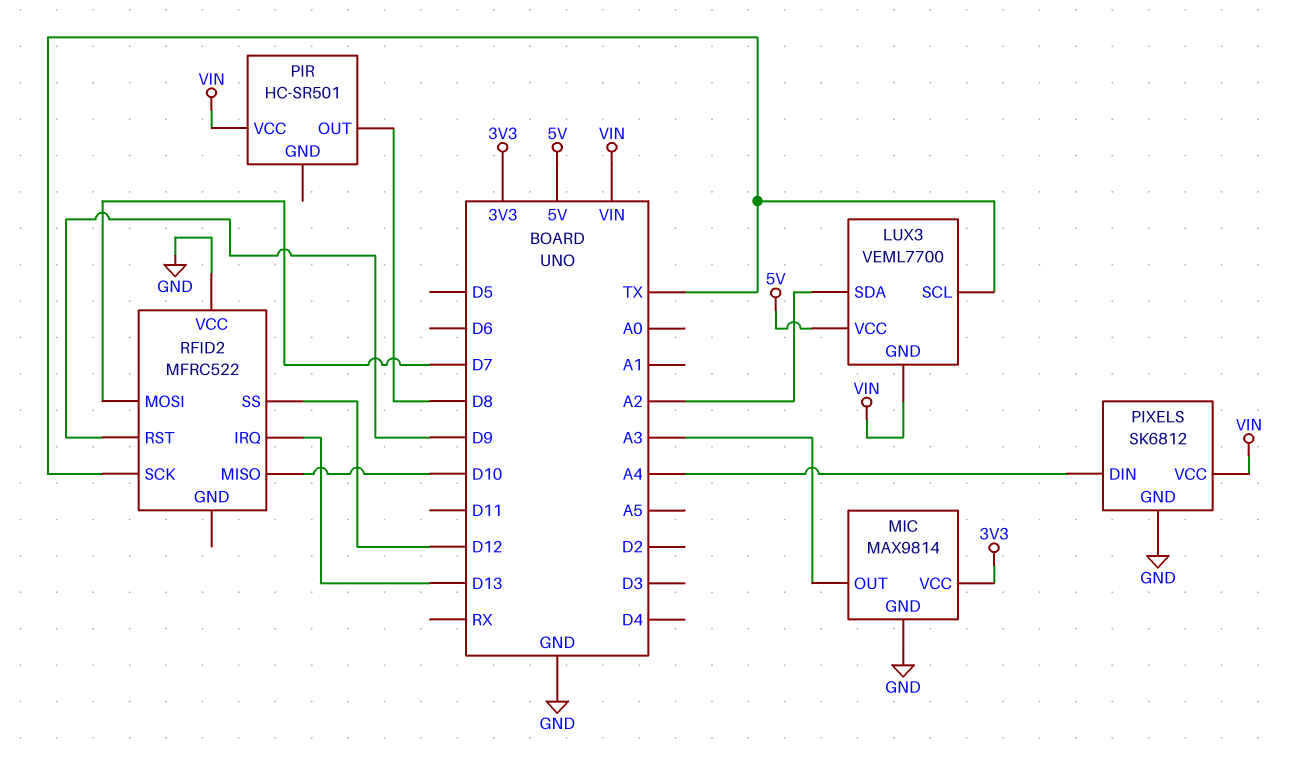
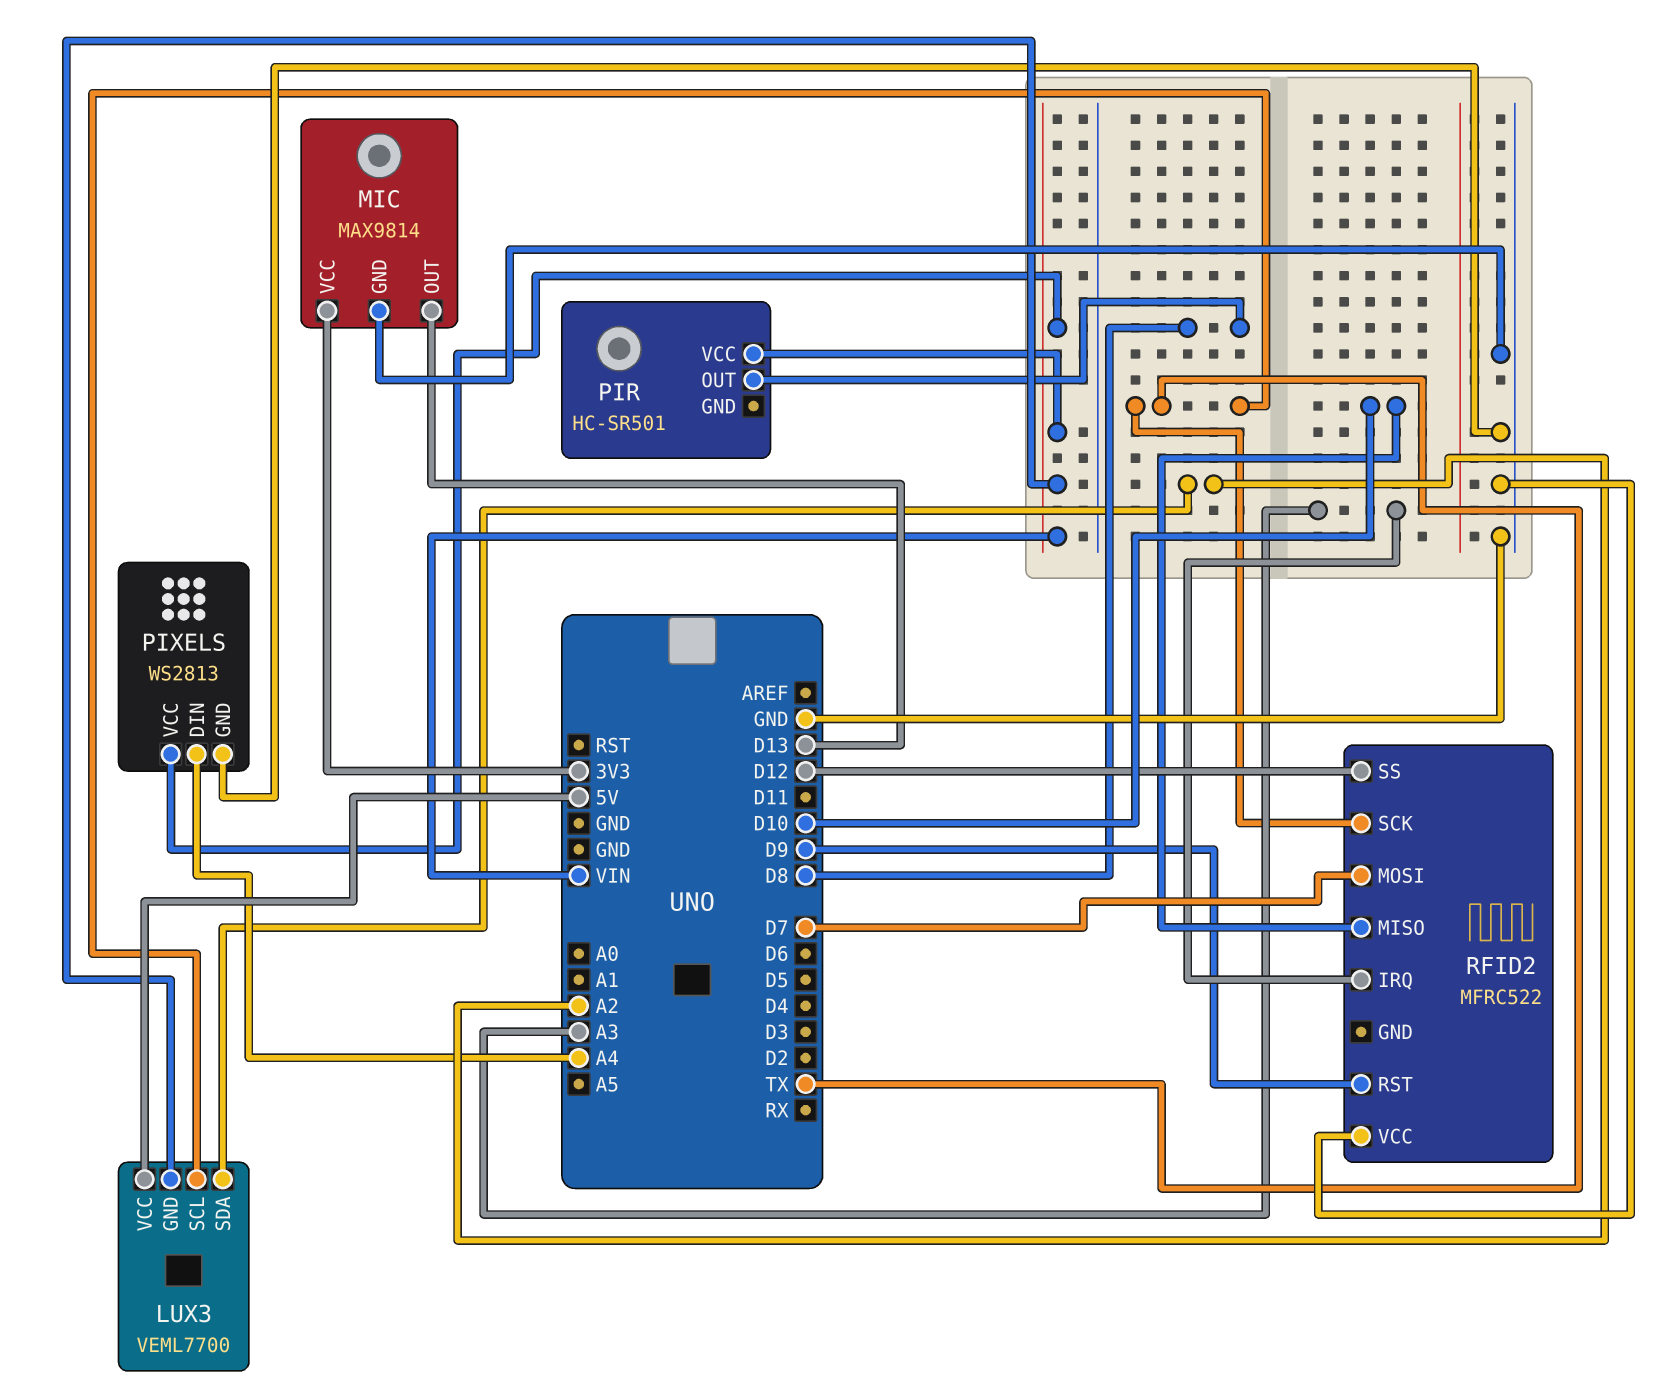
MIC pin OUT: A3 -> D13
PIXELS: SK6812 -> WS2813
RFID2 pin IRQ: D13 -> A3

